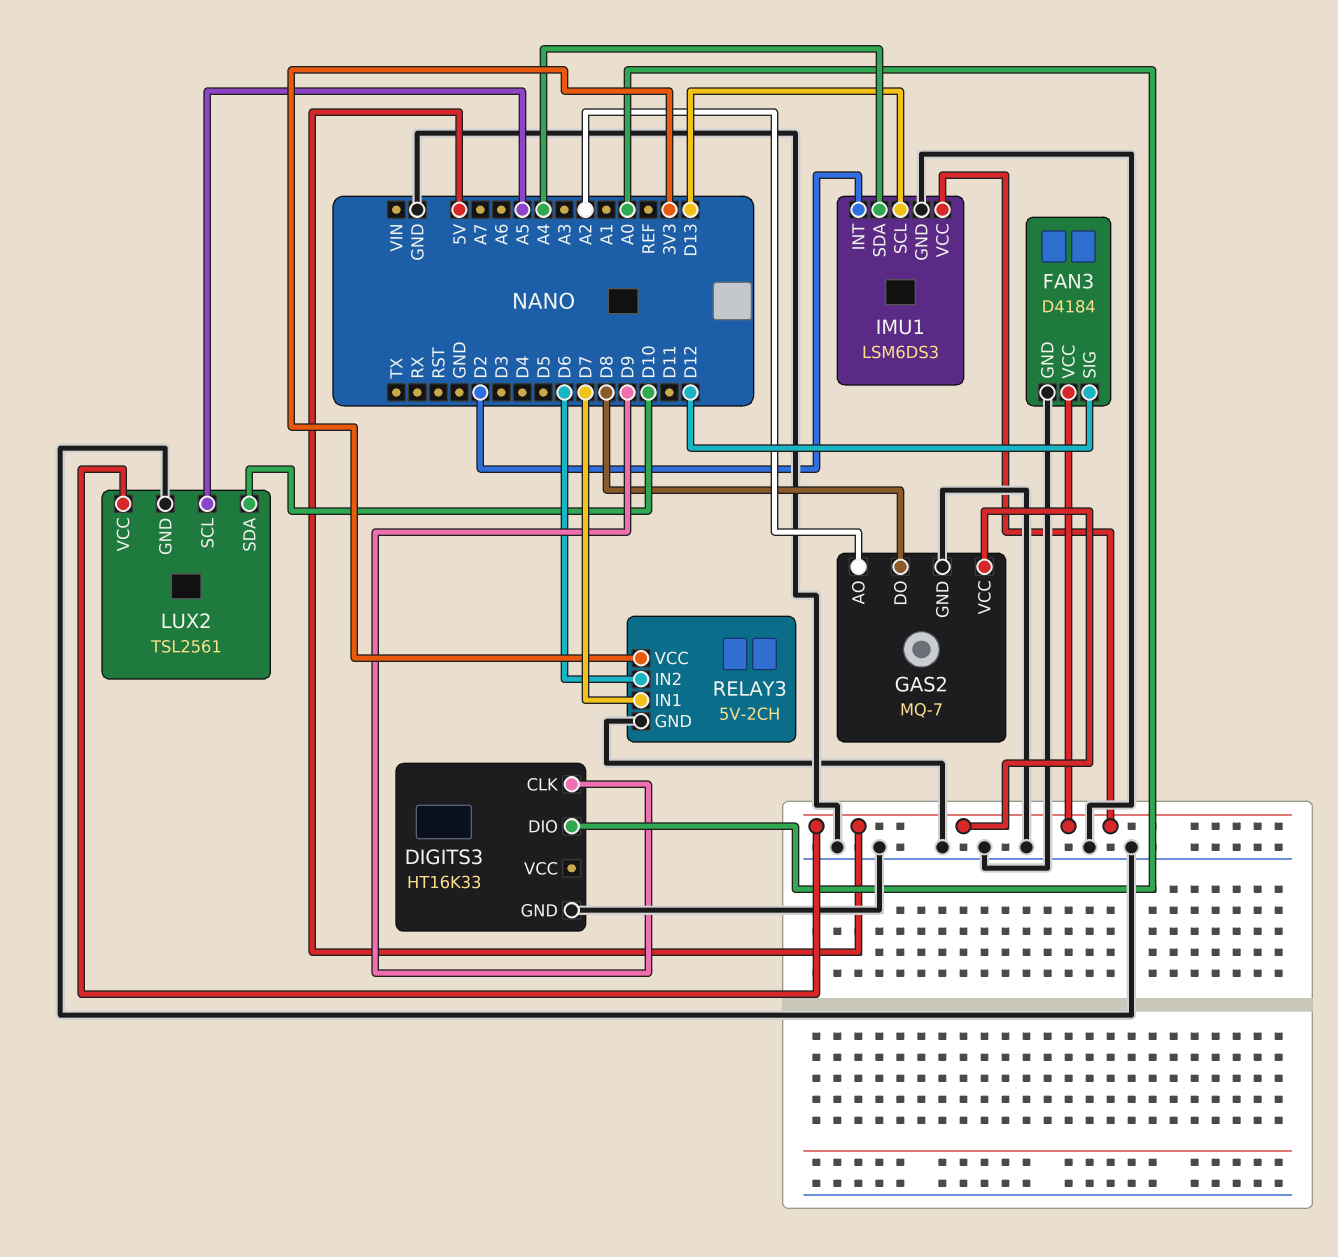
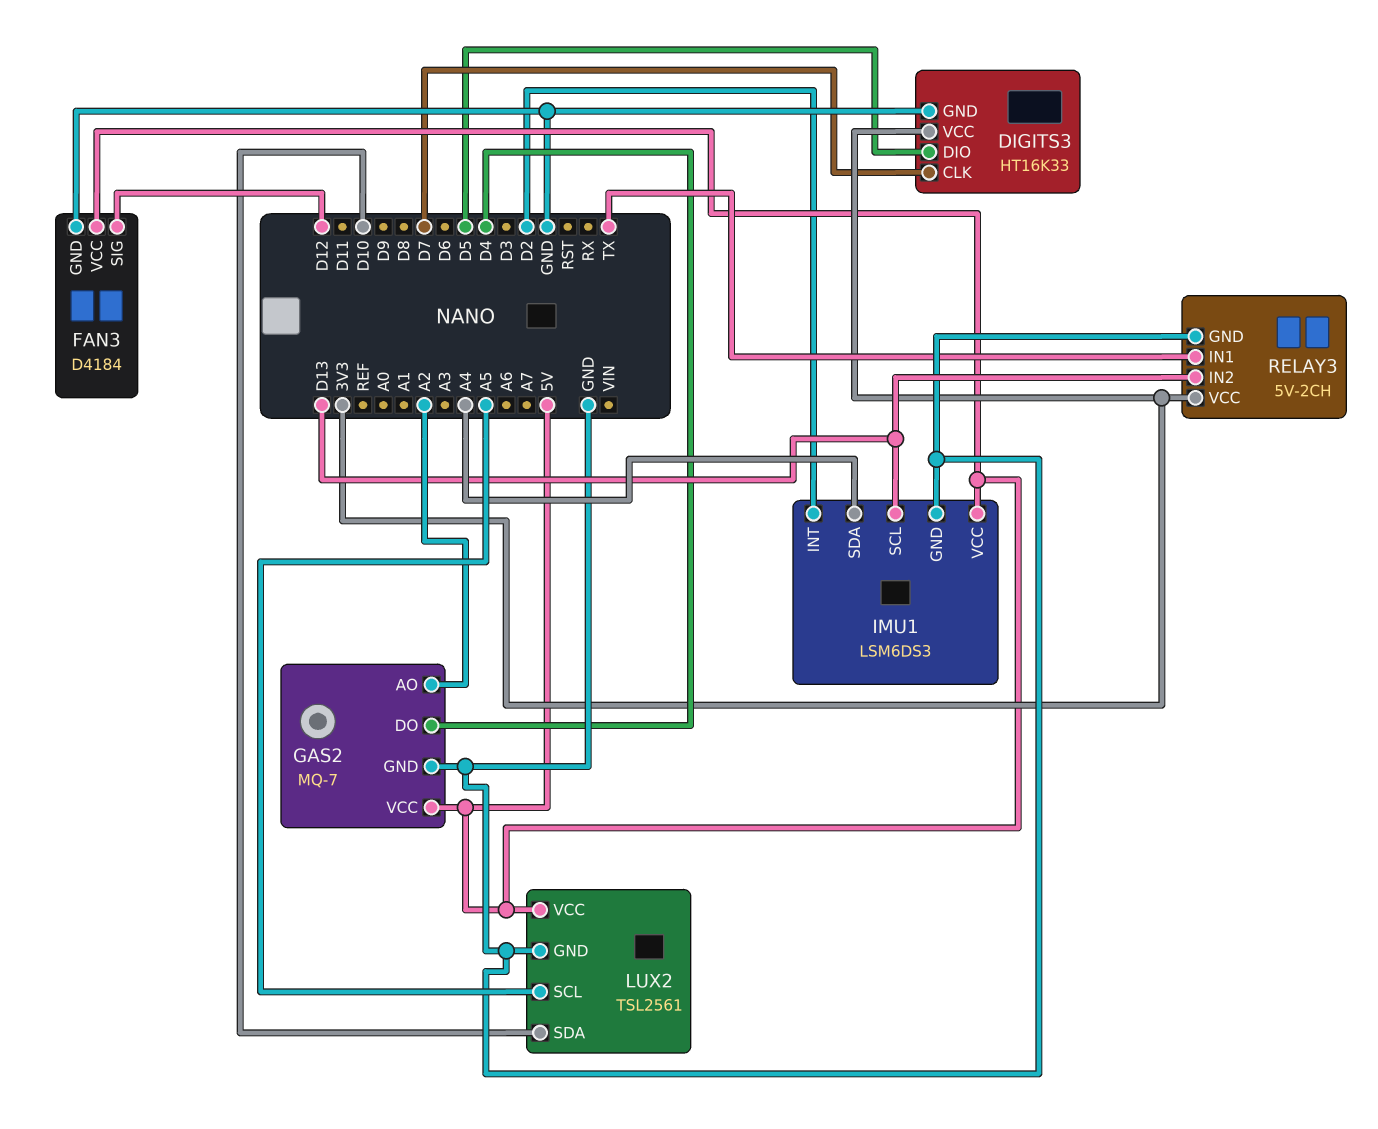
DIGITS3 pin CLK: D9 -> D7
DIGITS3 pin DIO: A0 -> D5
DIGITS3 pin VCC: none -> 3V3
GAS2 pin DO: D8 -> D4
RELAY3 pin IN1: D7 -> TX
RELAY3 pin IN2: D6 -> D13

